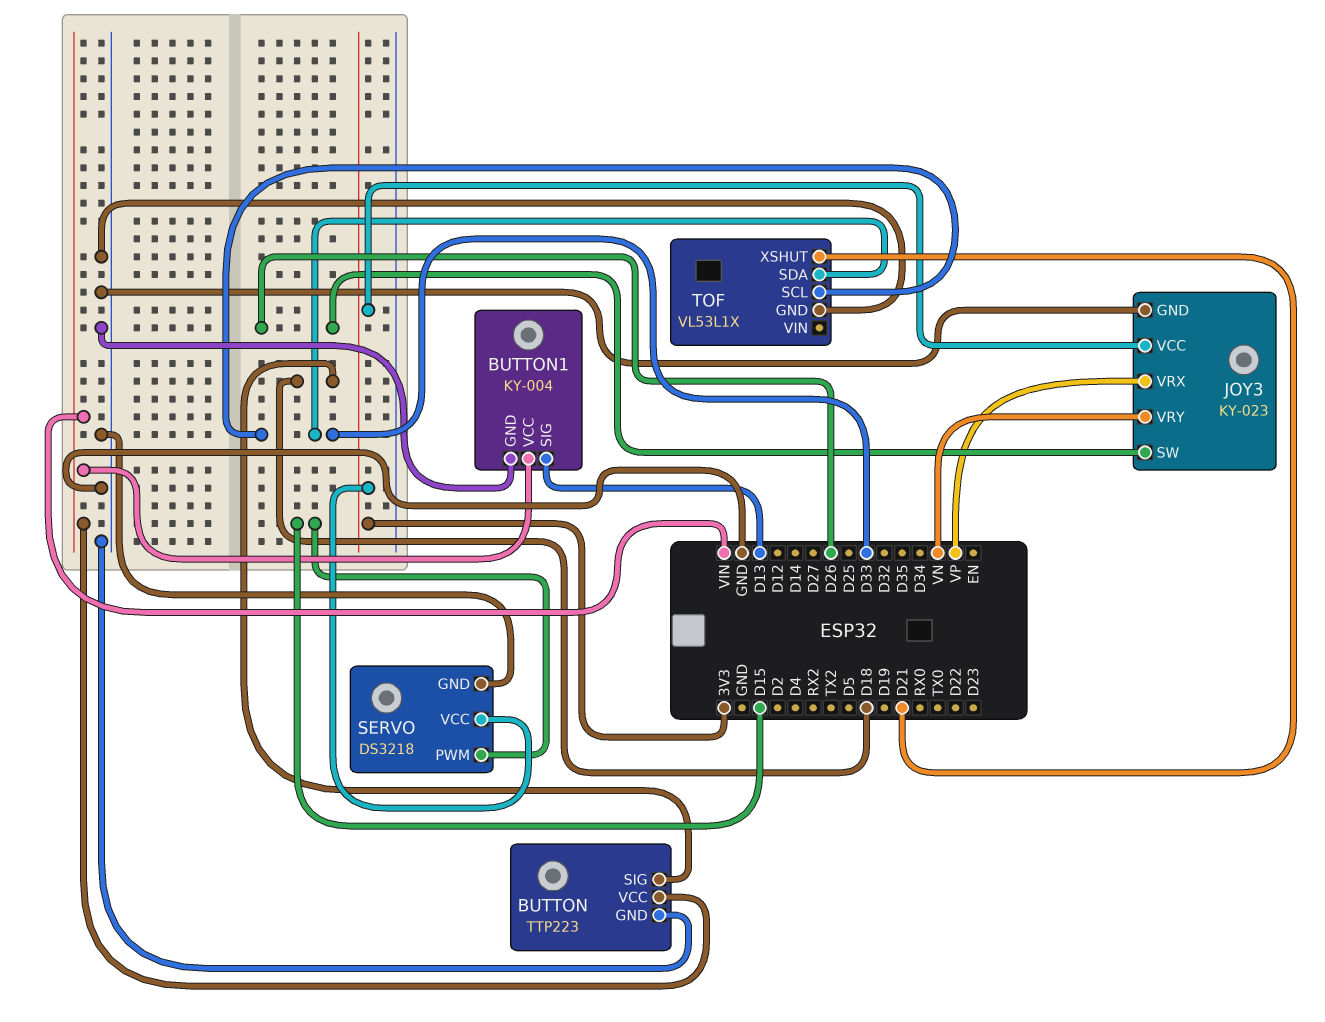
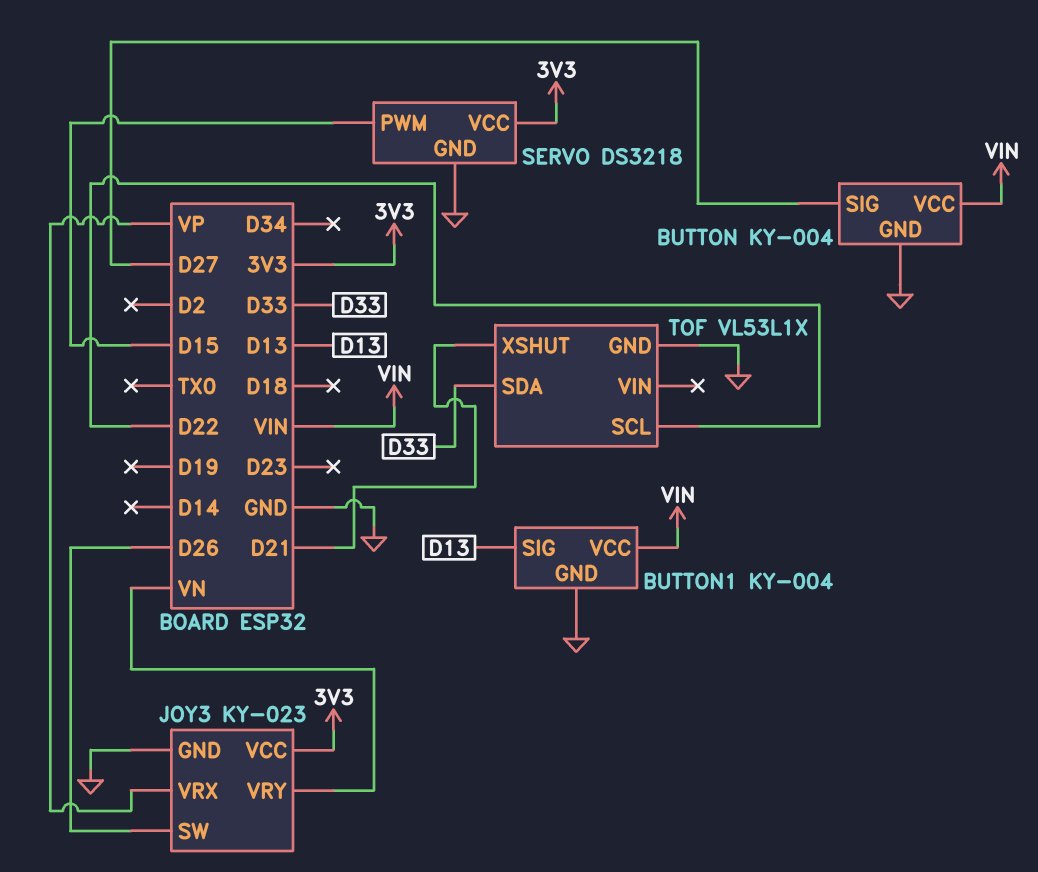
BUTTON: TTP223 -> KY-004
BUTTON pin SIG: D18 -> D27
TOF pin SCL: D33 -> D22

